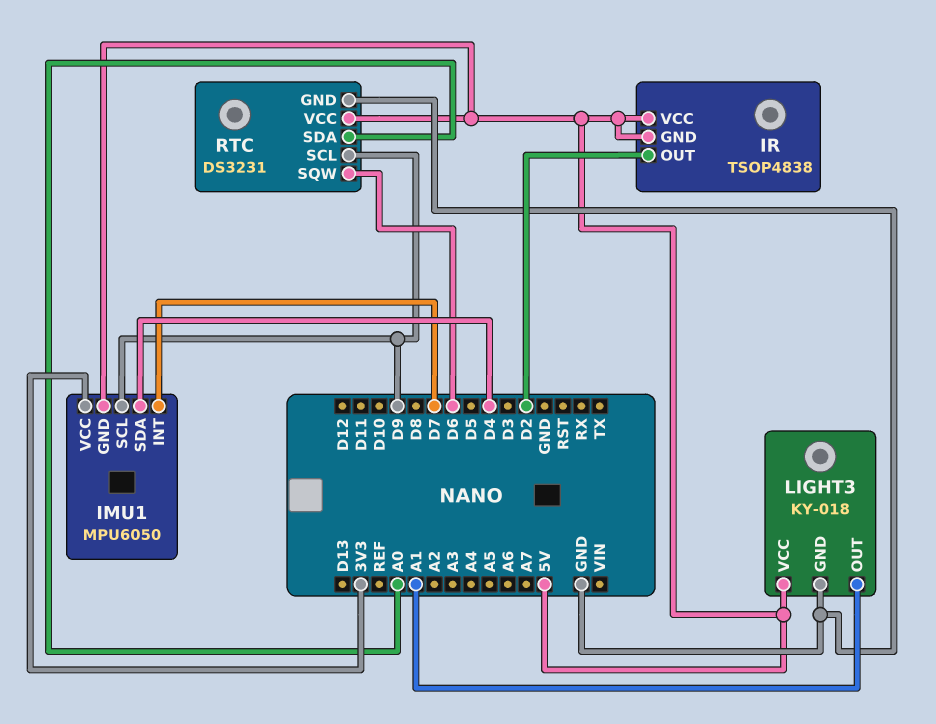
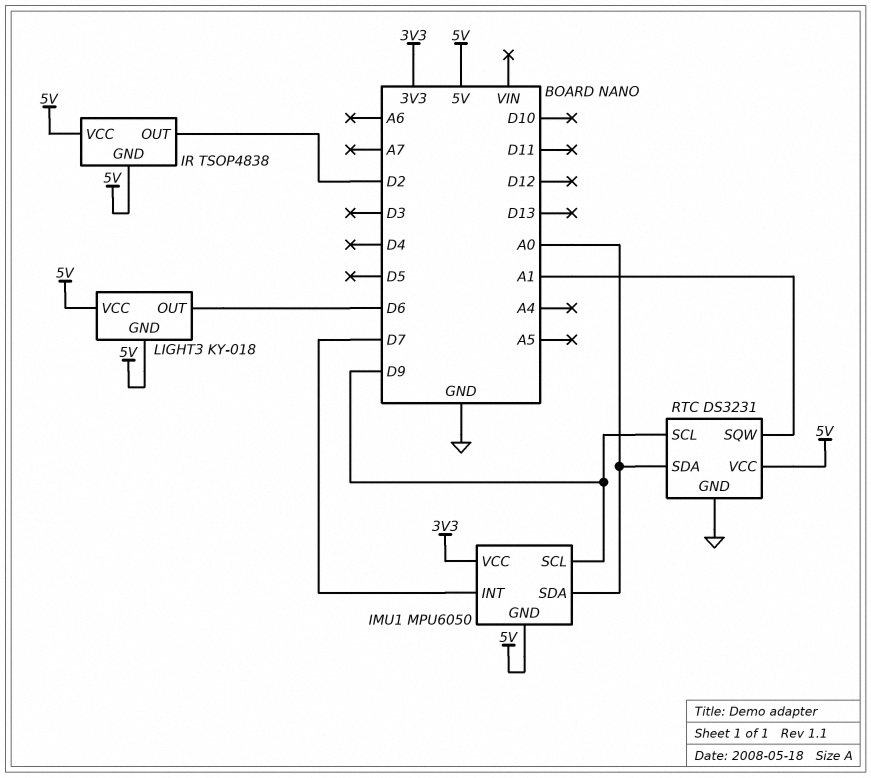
IMU1 pin SDA: D4 -> A0
LIGHT3 pin GND: GND -> 5V
LIGHT3 pin OUT: A1 -> D6
RTC pin SQW: D6 -> A1

